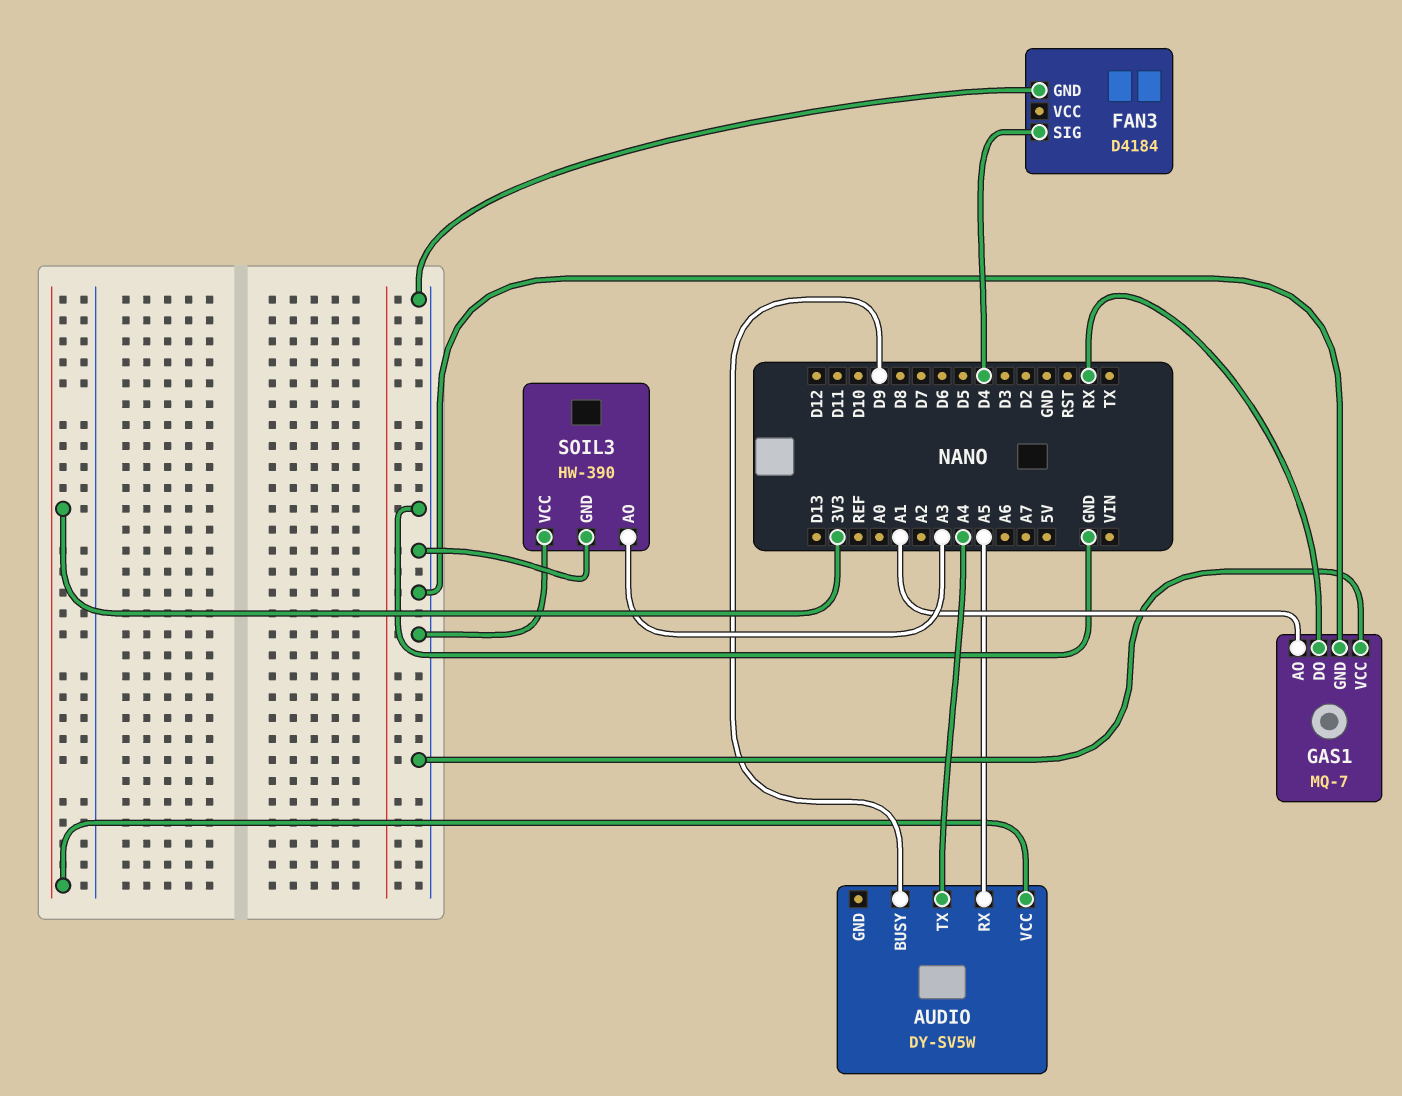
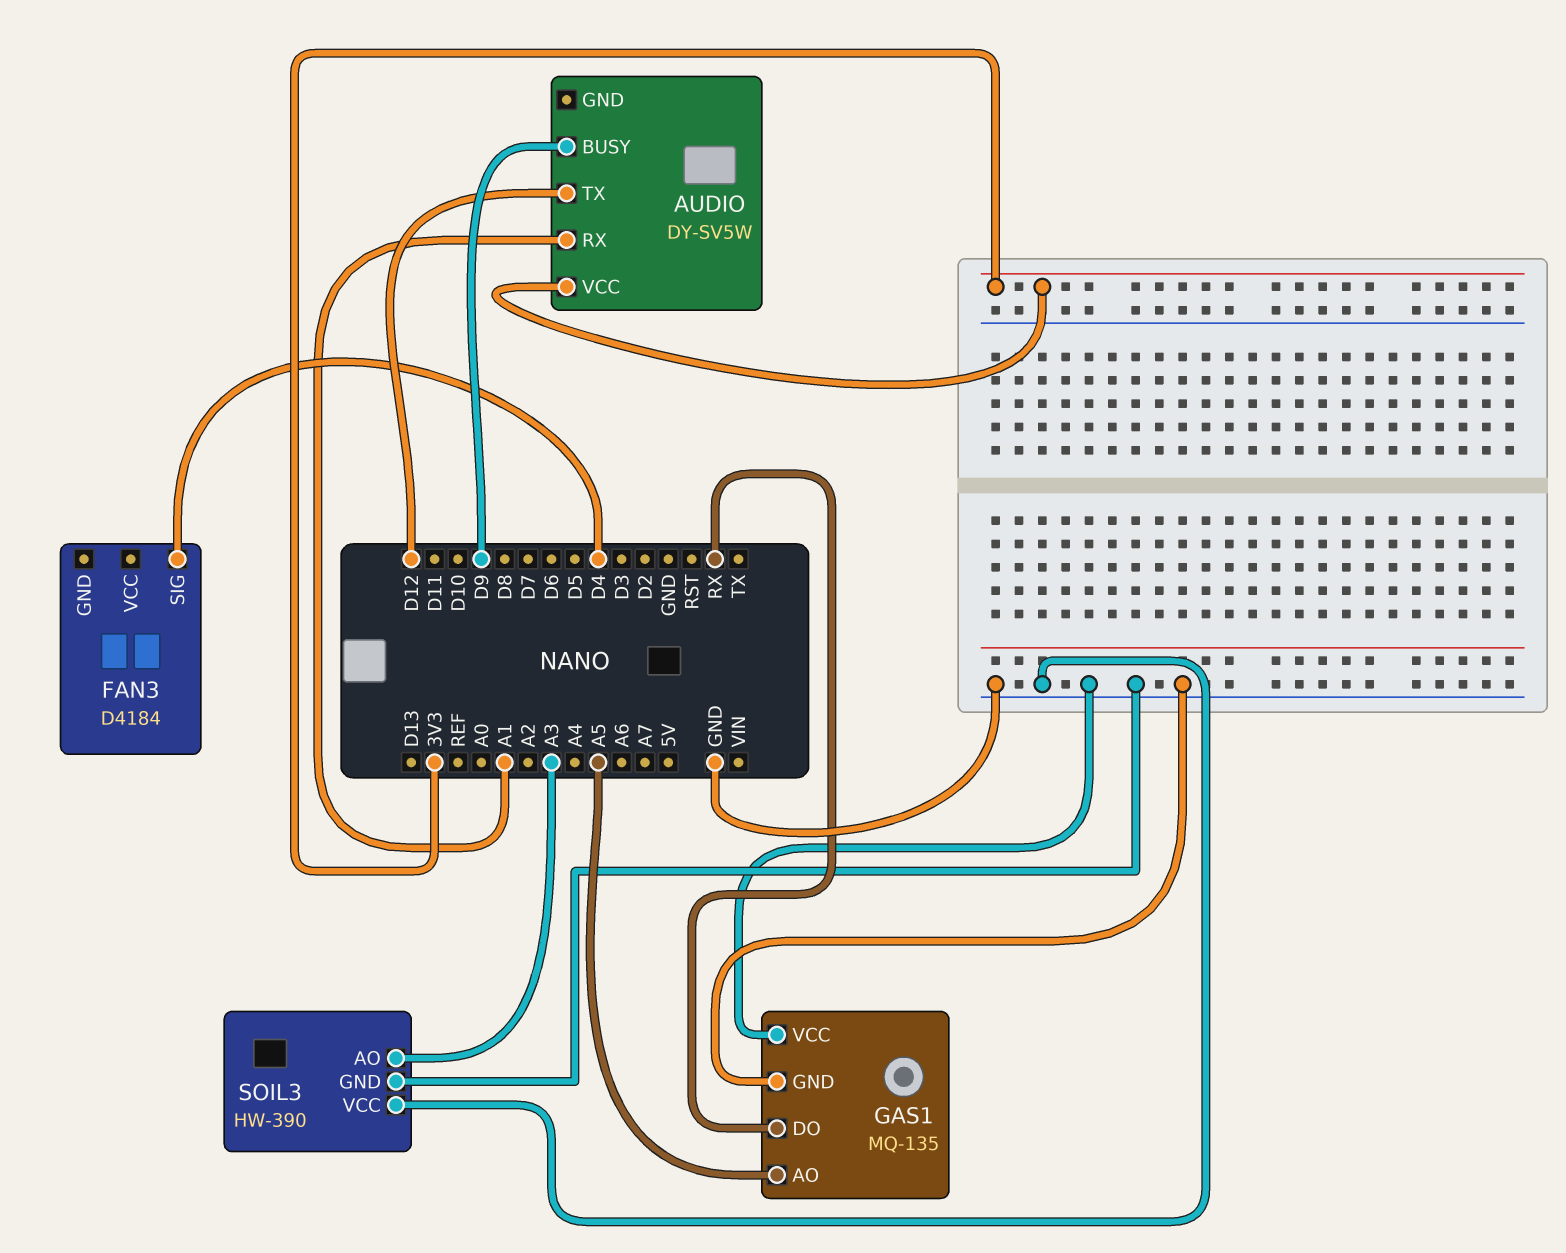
AUDIO pin RX: A5 -> A1
AUDIO pin TX: A4 -> D12
FAN3 pin GND: GND -> none
GAS1: MQ-7 -> MQ-135
GAS1 pin AO: A1 -> A5

